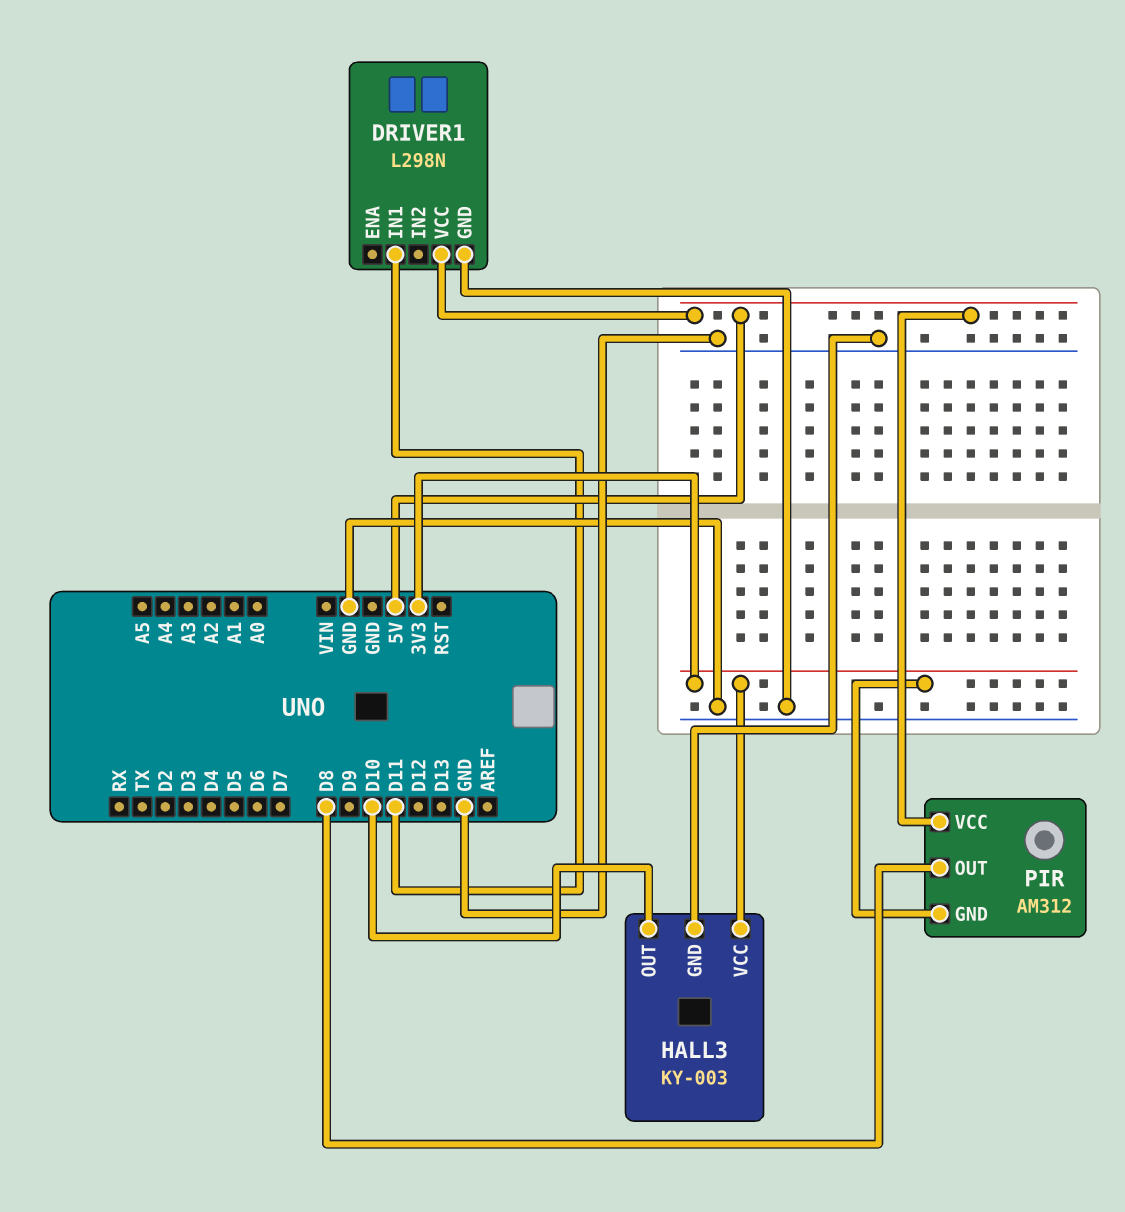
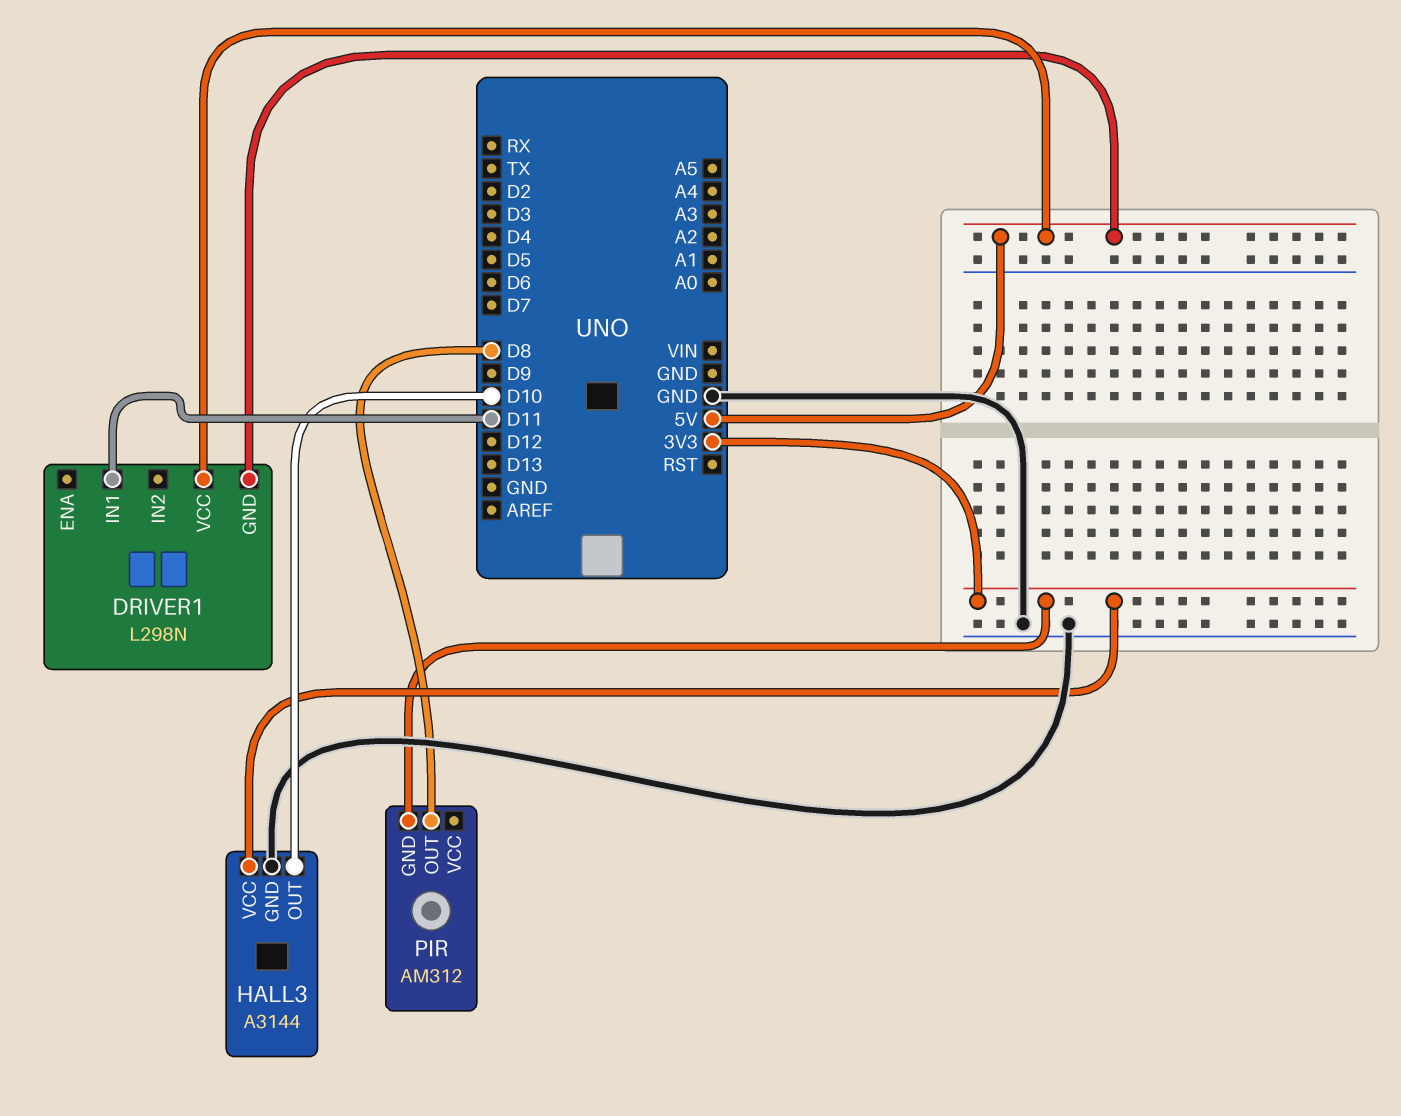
DRIVER1 pin GND: GND -> 5V
HALL3: KY-003 -> A3144
PIR pin VCC: 5V -> none

